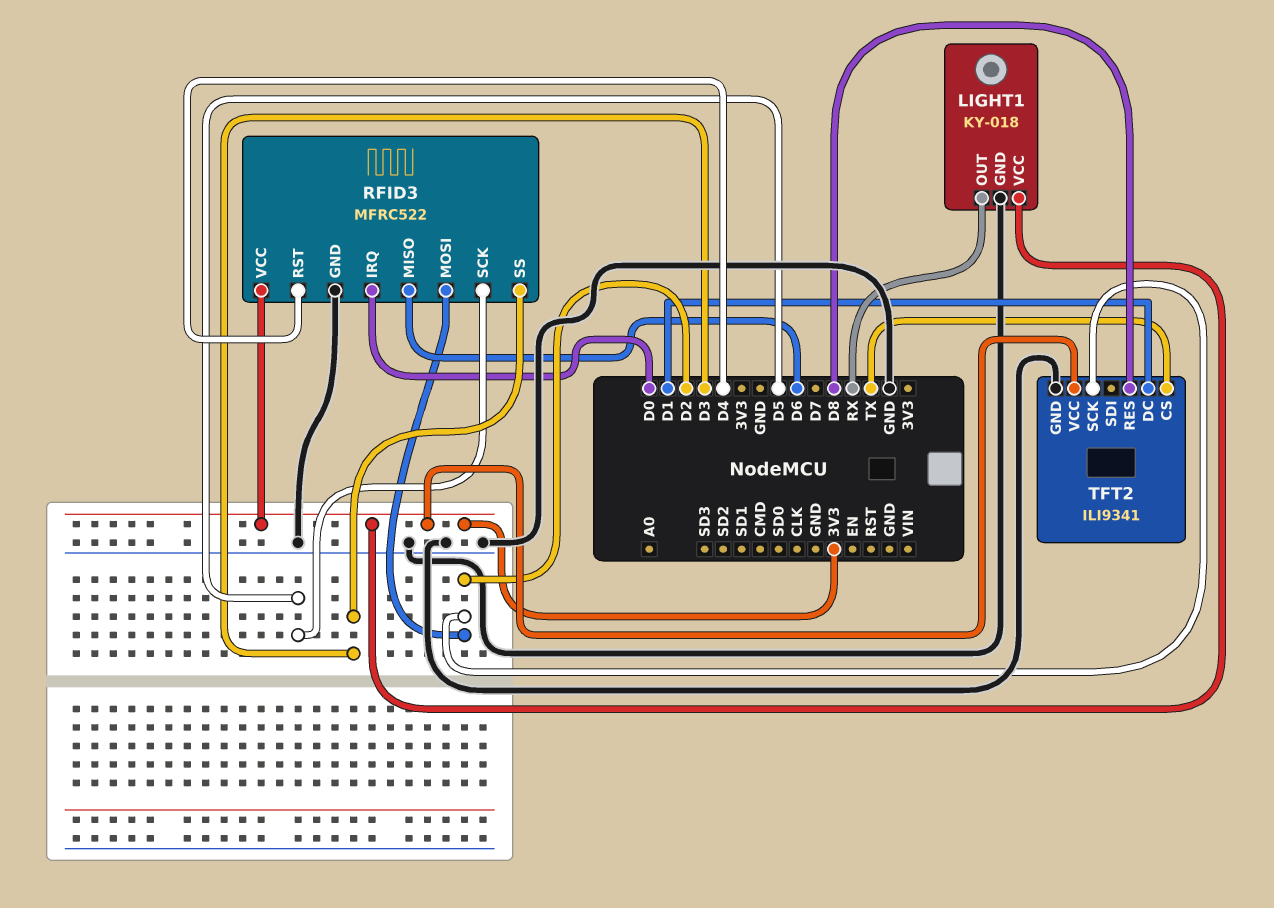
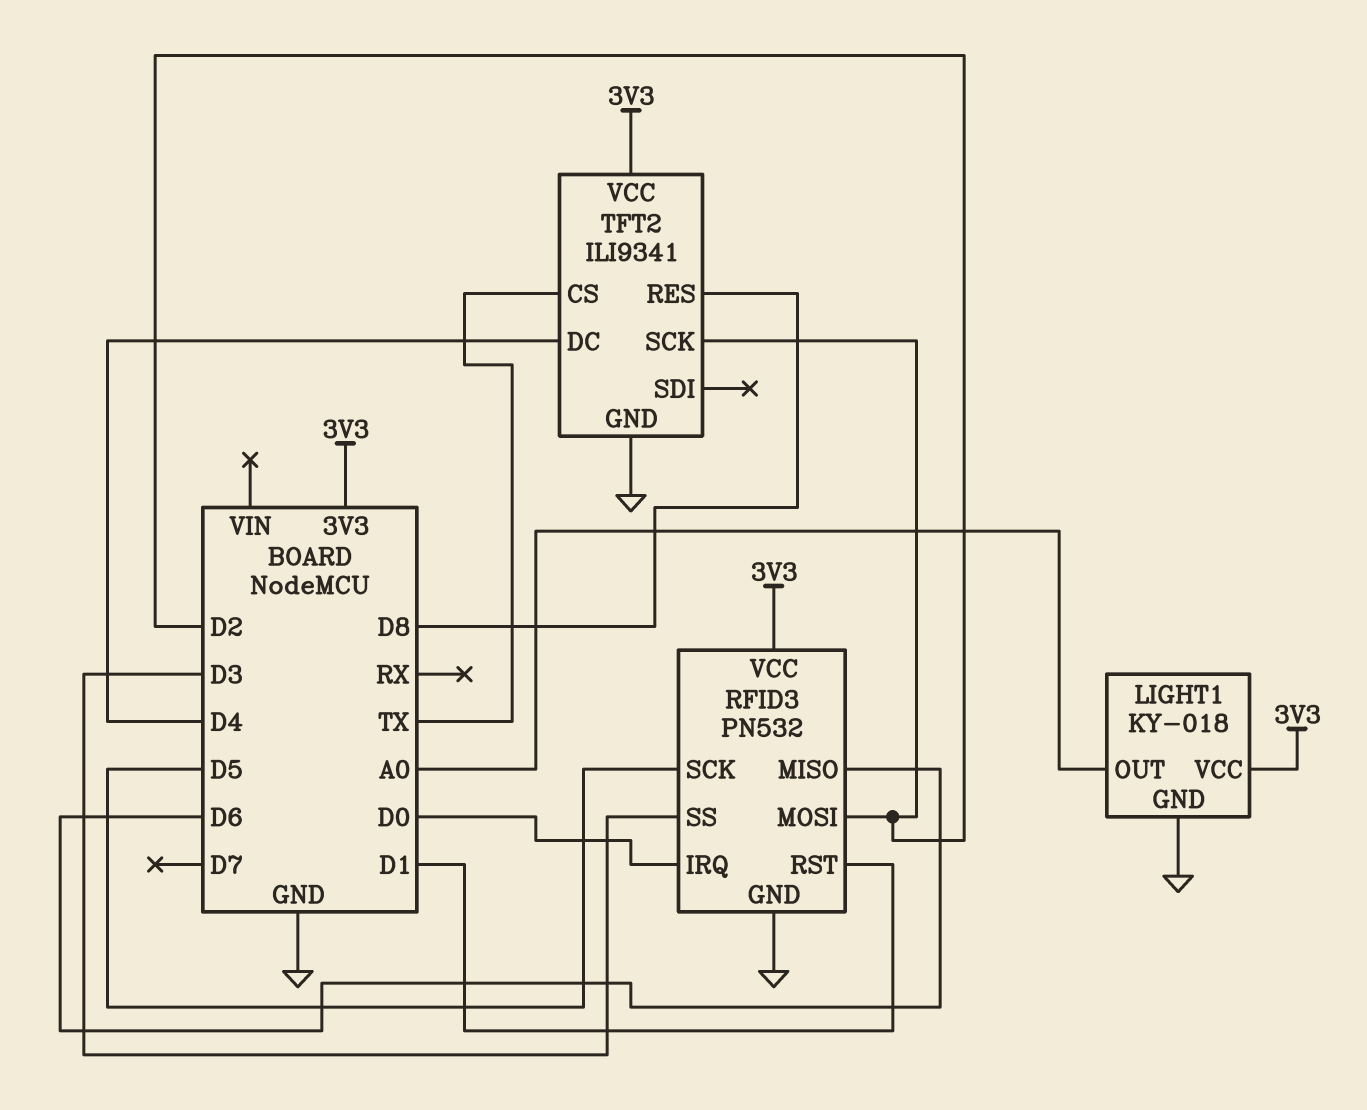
LIGHT1 pin OUT: RX -> A0
RFID3: MFRC522 -> PN532
RFID3 pin RST: D4 -> D1
TFT2 pin DC: D1 -> D4

